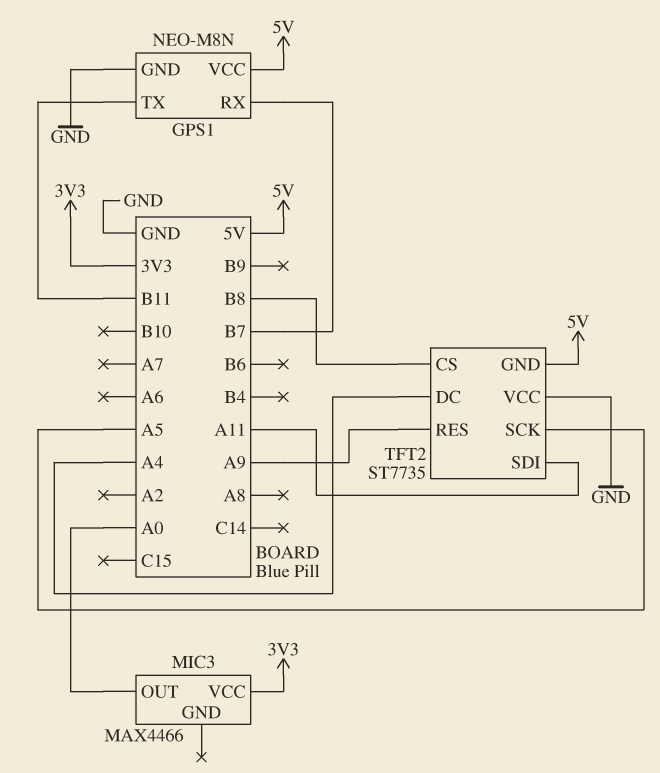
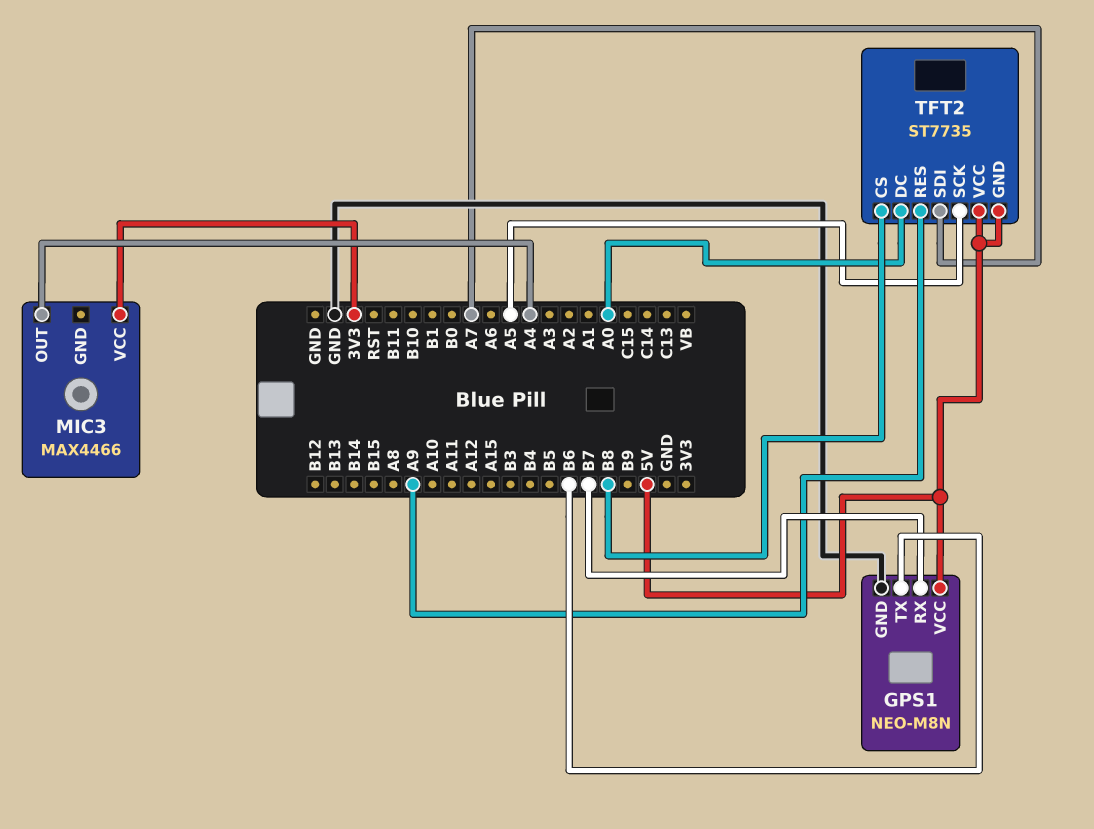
GPS1 pin TX: B11 -> B6
MIC3 pin OUT: A0 -> A4
TFT2 pin DC: A4 -> A0
TFT2 pin SDI: A11 -> A7
TFT2 pin VCC: GND -> 5V

